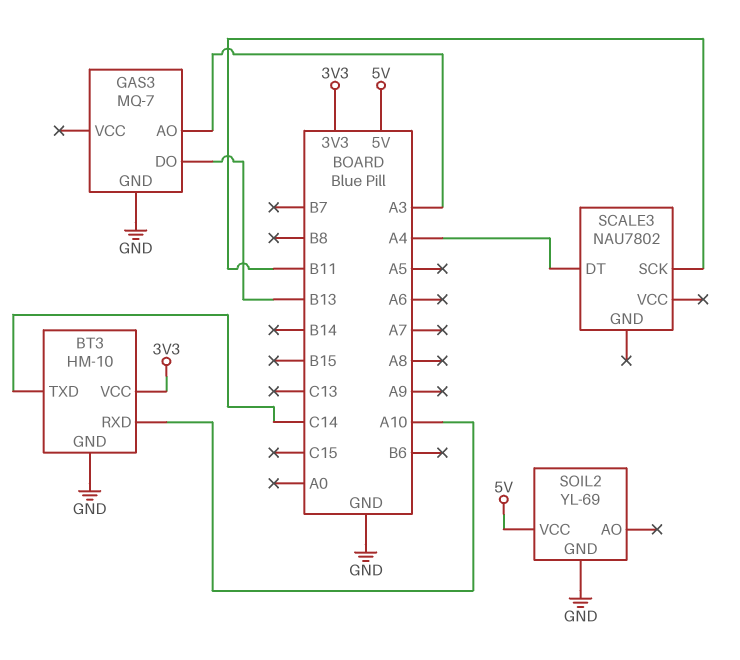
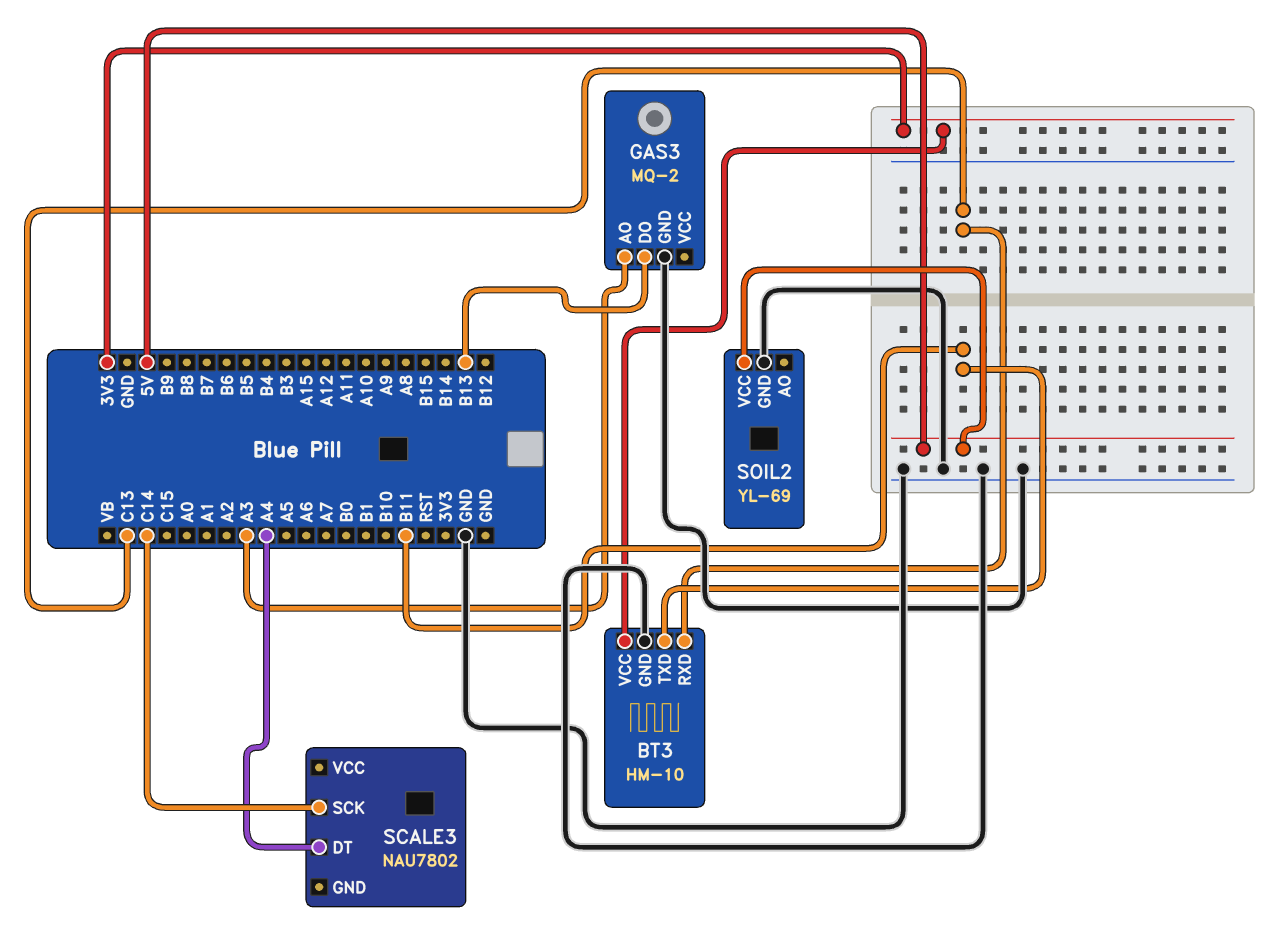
BT3 pin RXD: A10 -> C13
BT3 pin TXD: C14 -> B11
GAS3: MQ-7 -> MQ-2
SCALE3 pin SCK: B11 -> C14

